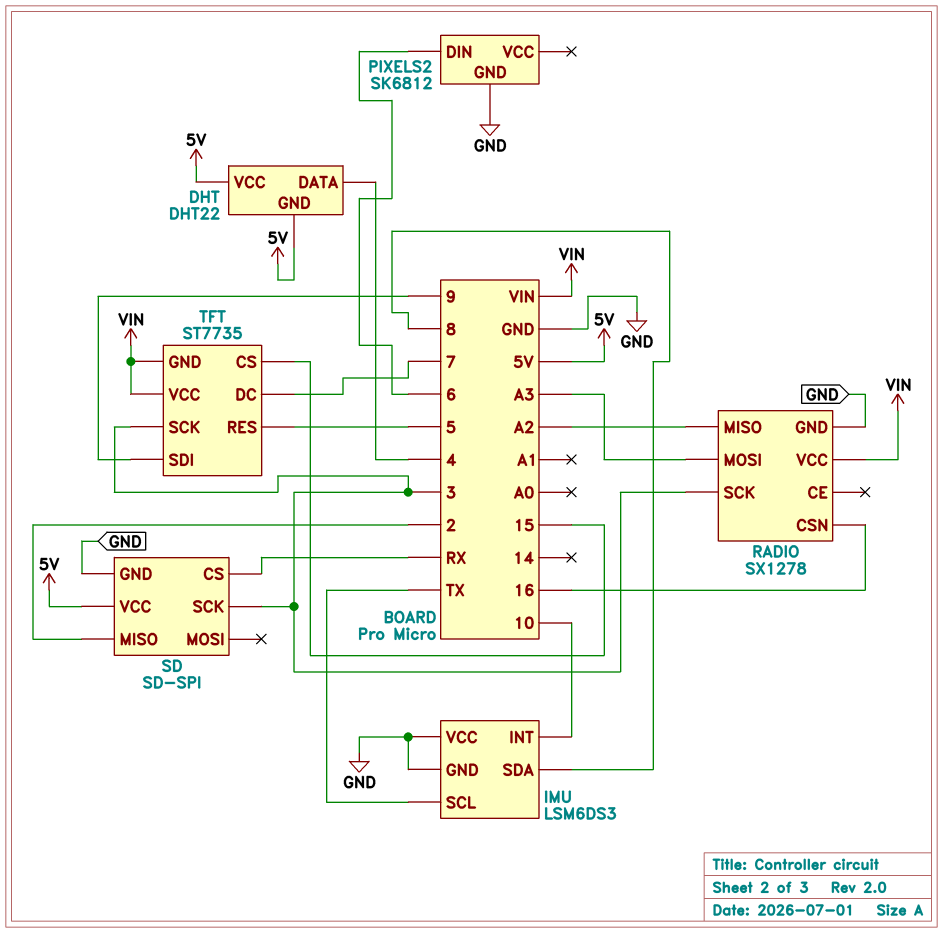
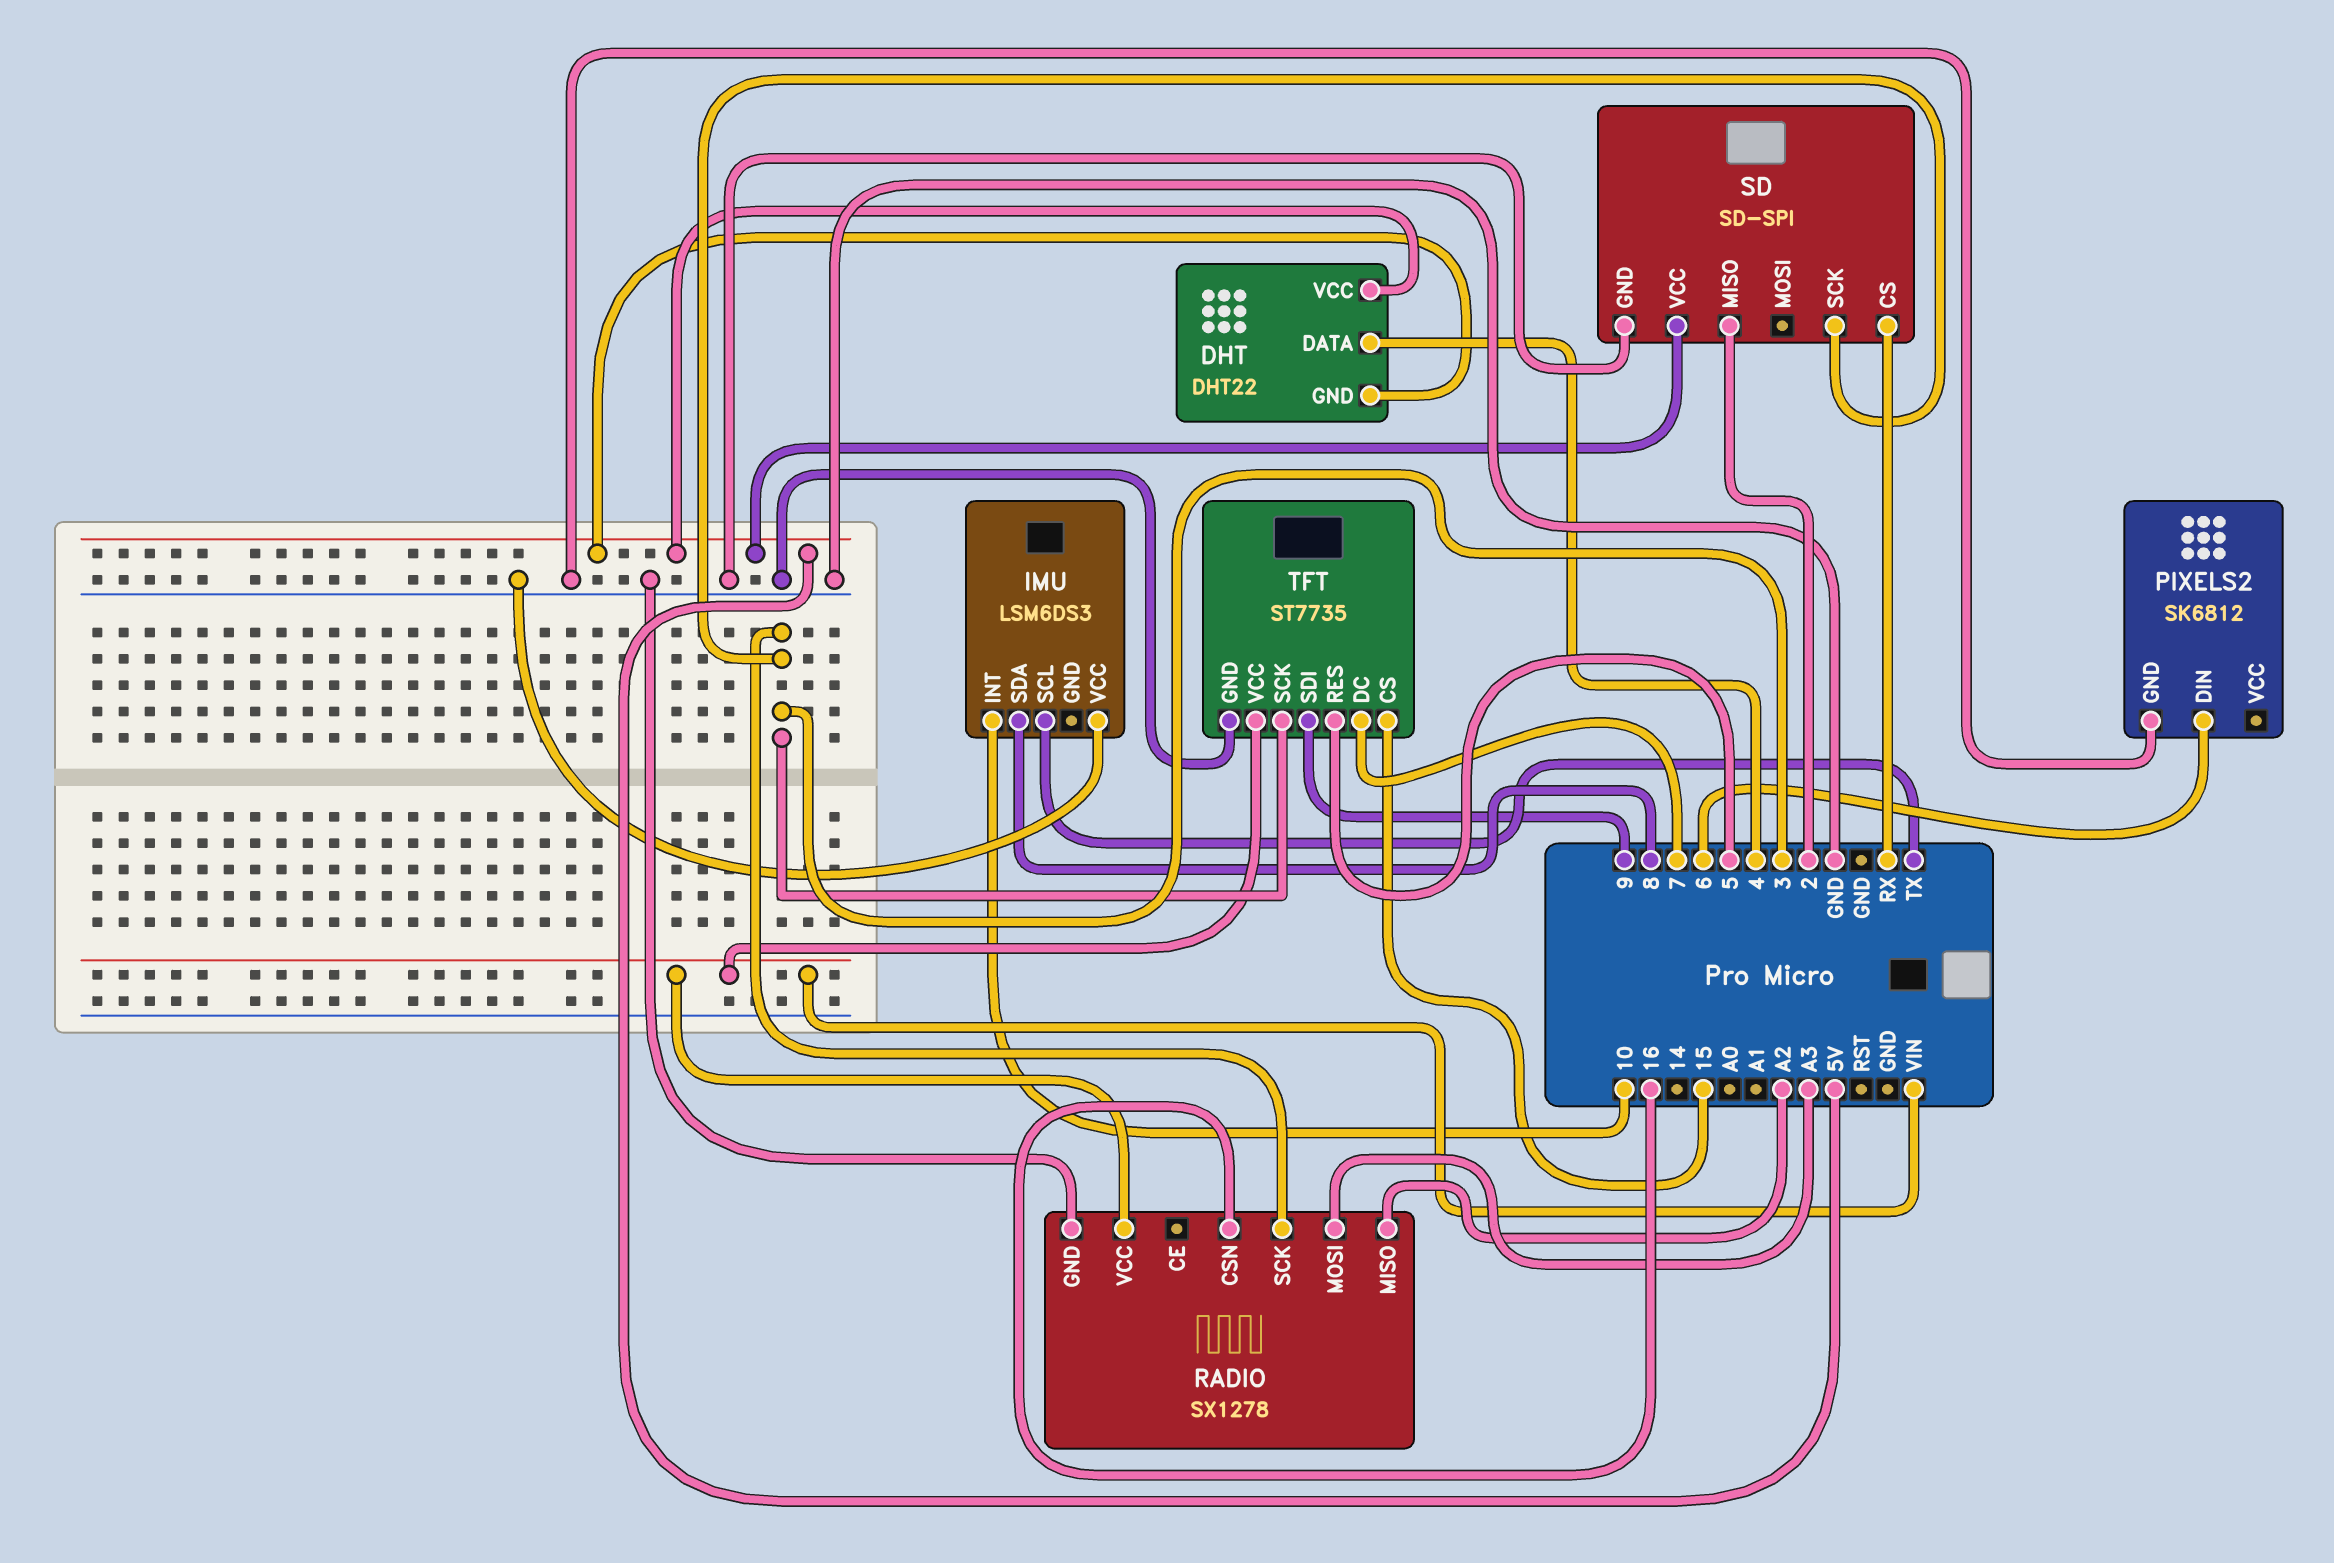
IMU pin GND: GND -> none
TFT pin GND: VIN -> GND

